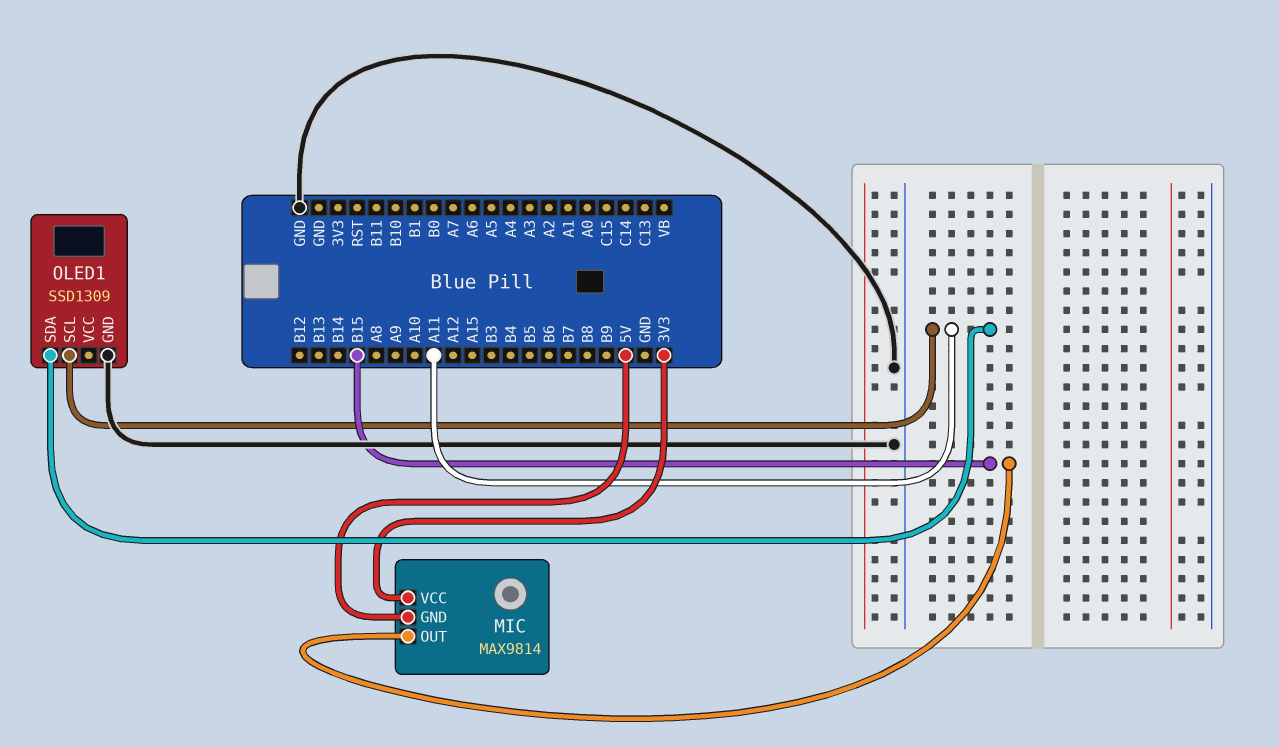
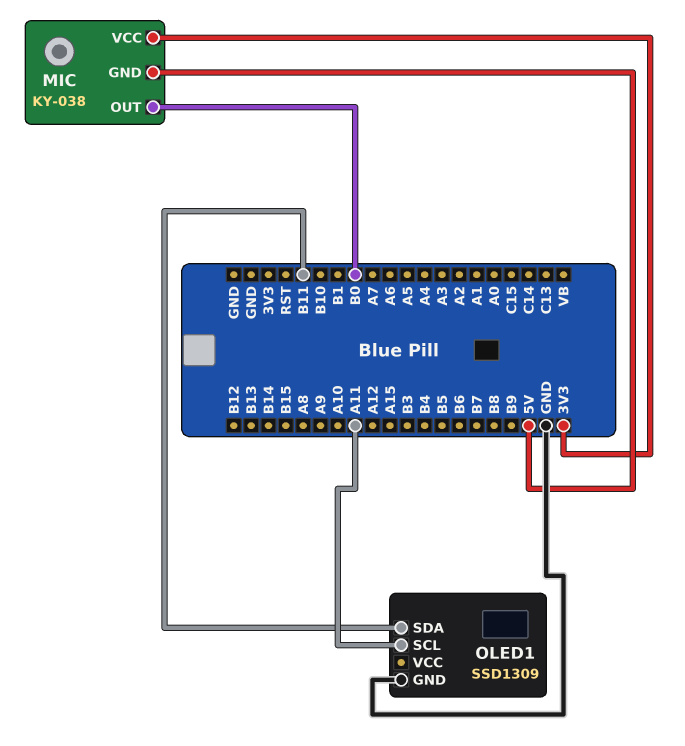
MIC: MAX9814 -> KY-038
MIC pin OUT: B15 -> B0
OLED1 pin SDA: A11 -> B11

